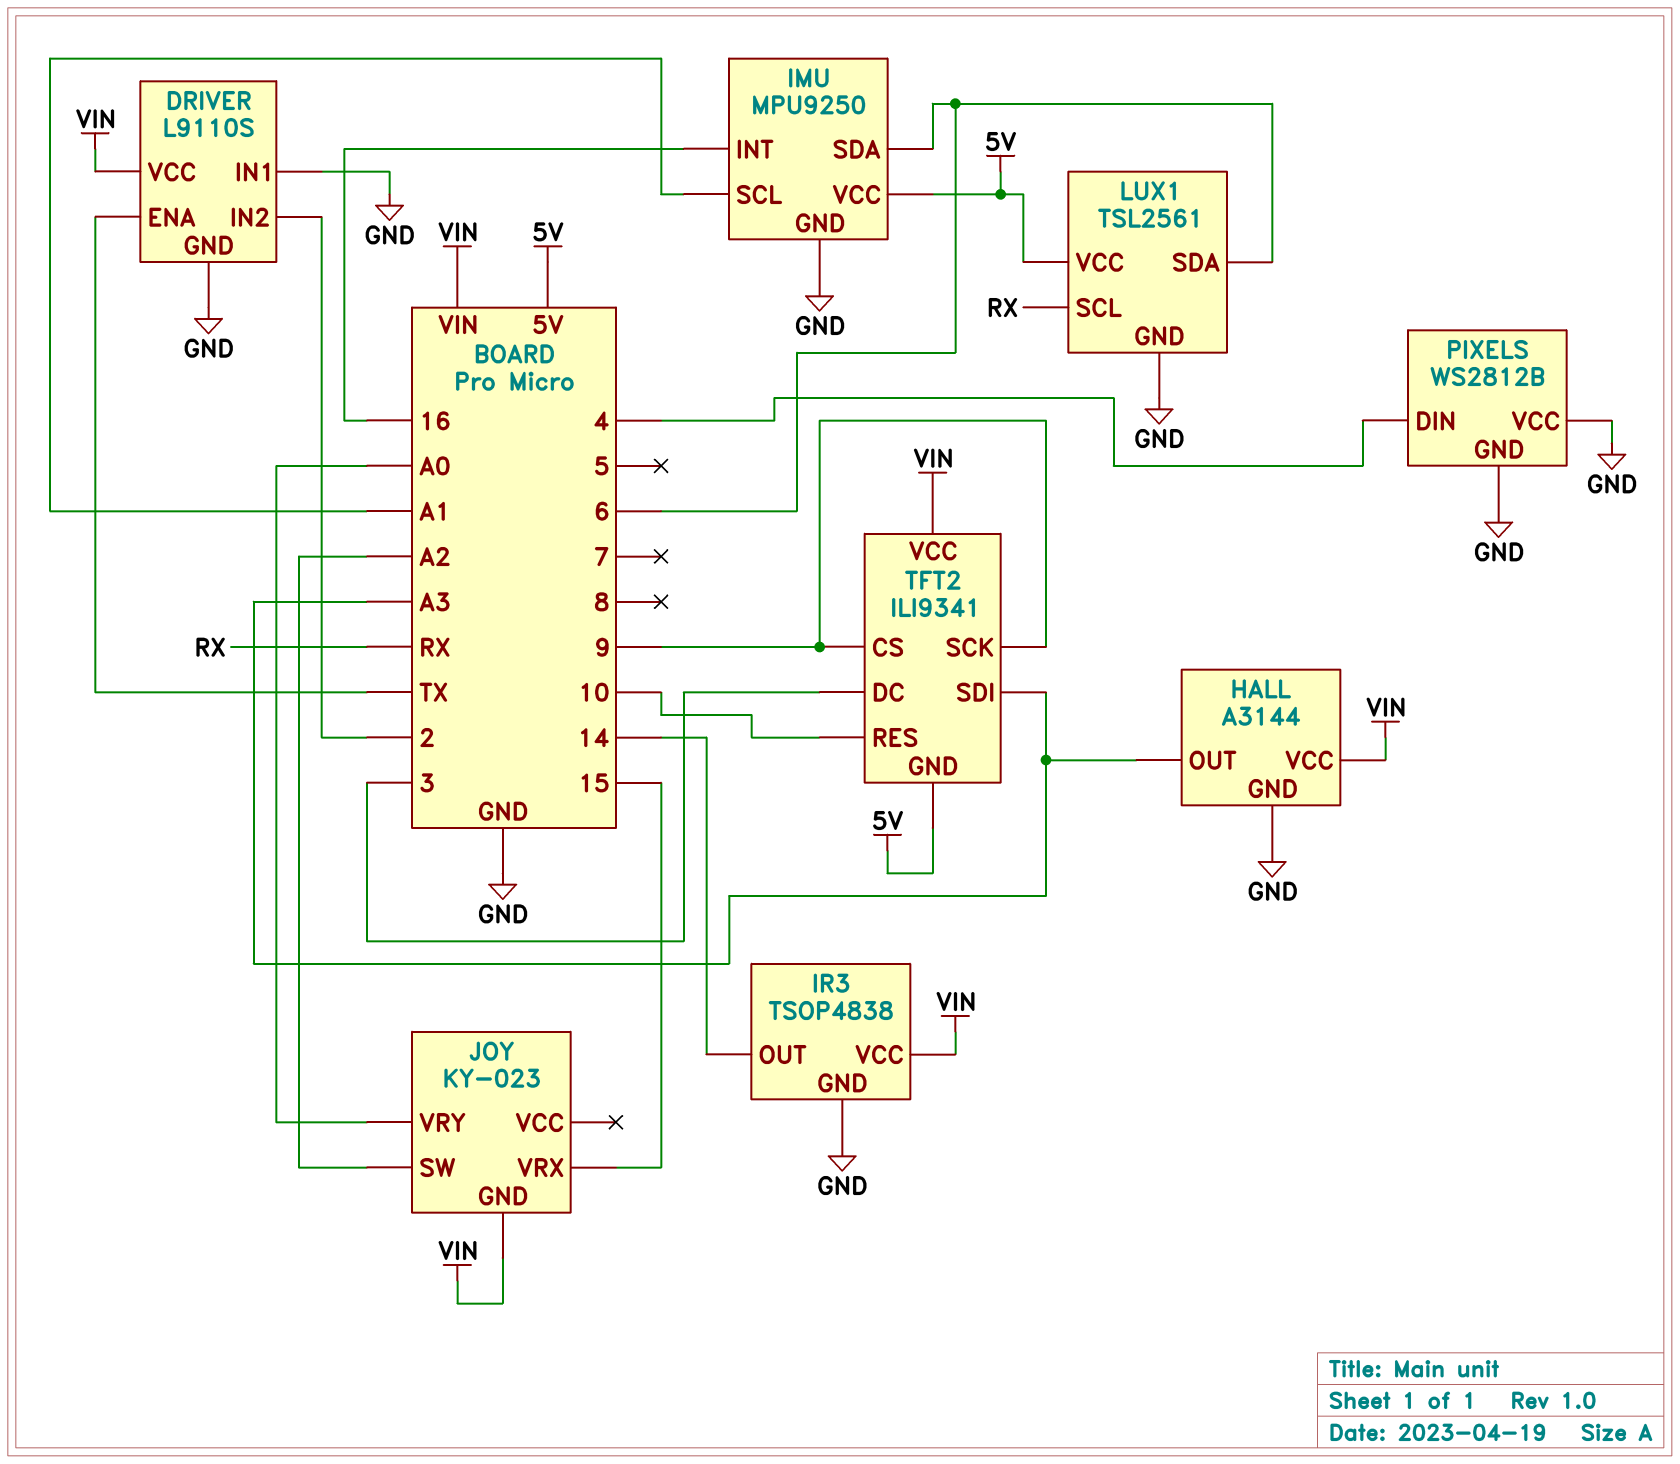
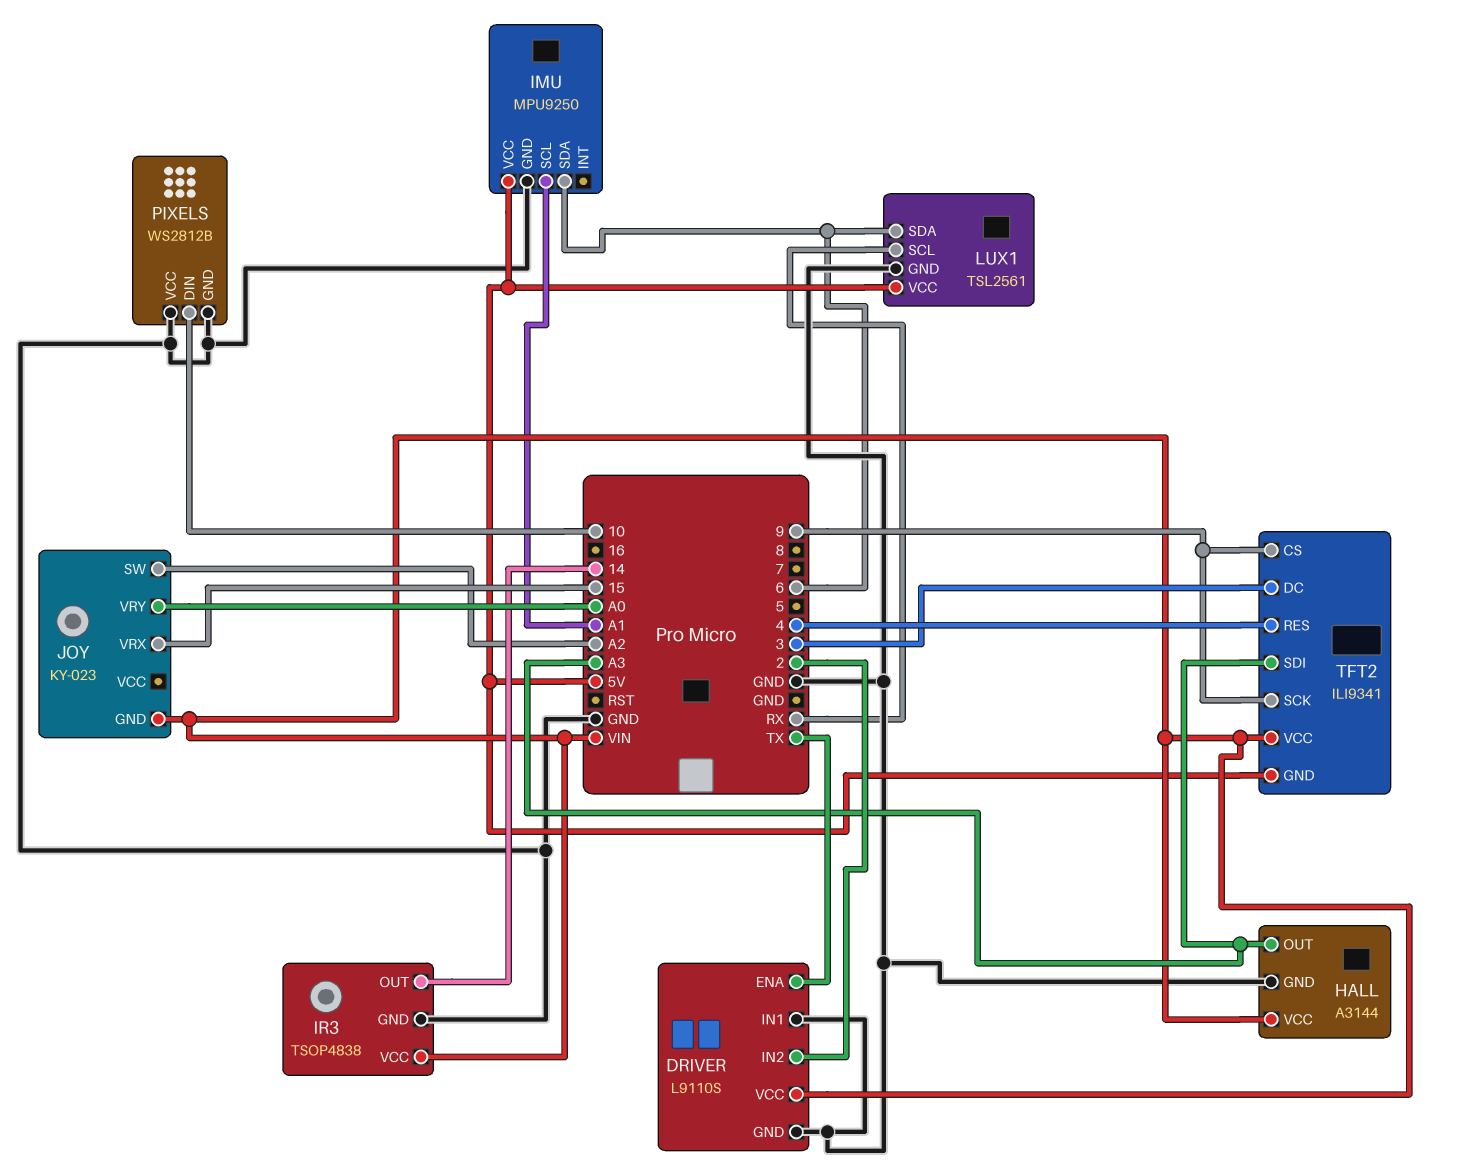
IMU pin INT: 16 -> none
PIXELS pin DIN: 4 -> 10
TFT2 pin RES: 10 -> 4

